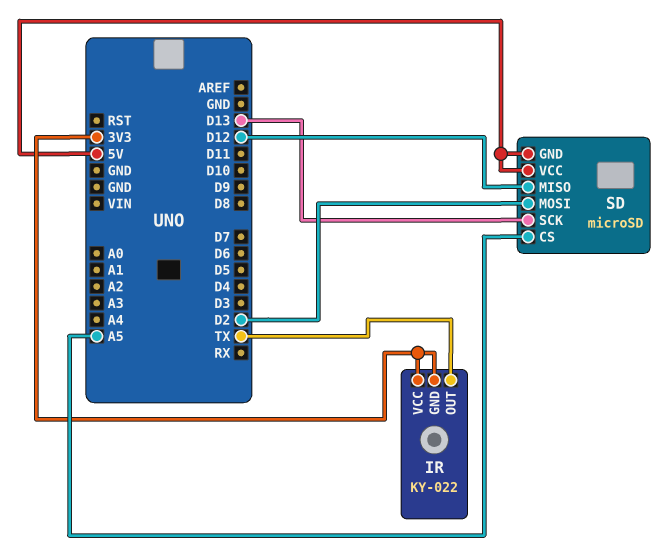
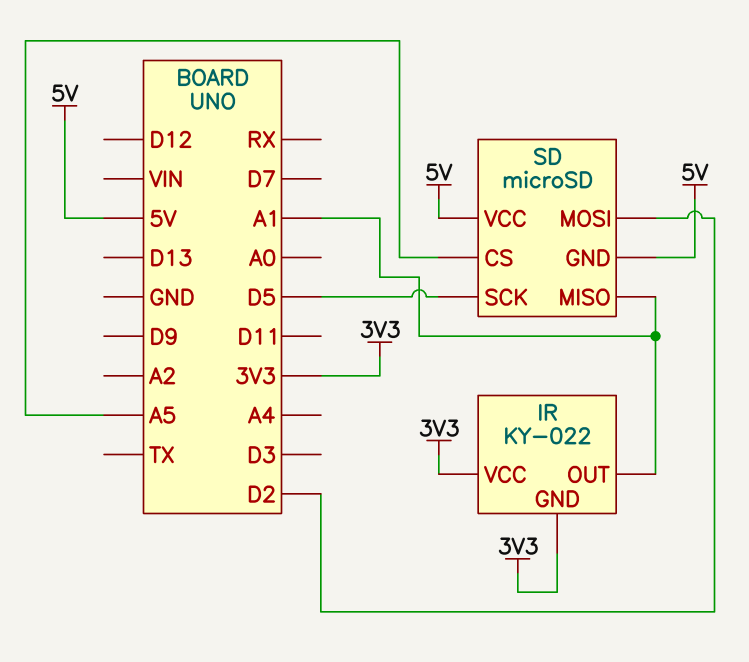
IR pin OUT: TX -> A1
SD pin MISO: D12 -> A1
SD pin SCK: D13 -> D5

